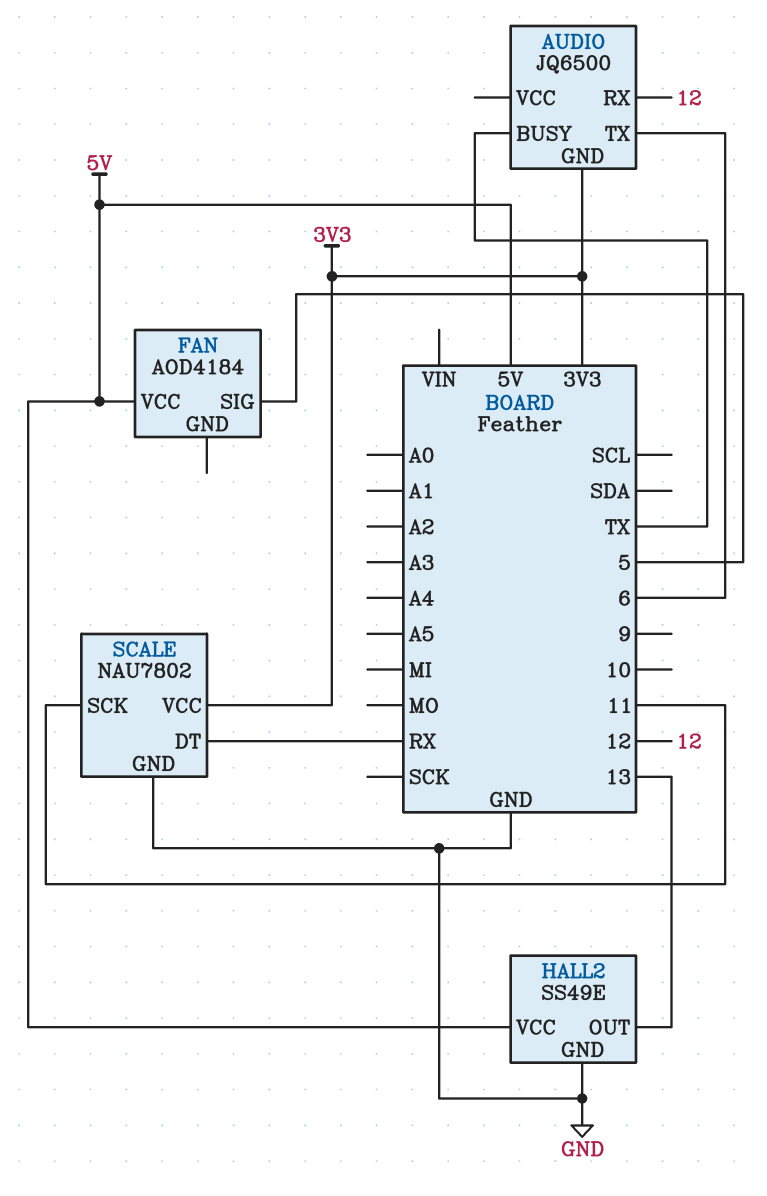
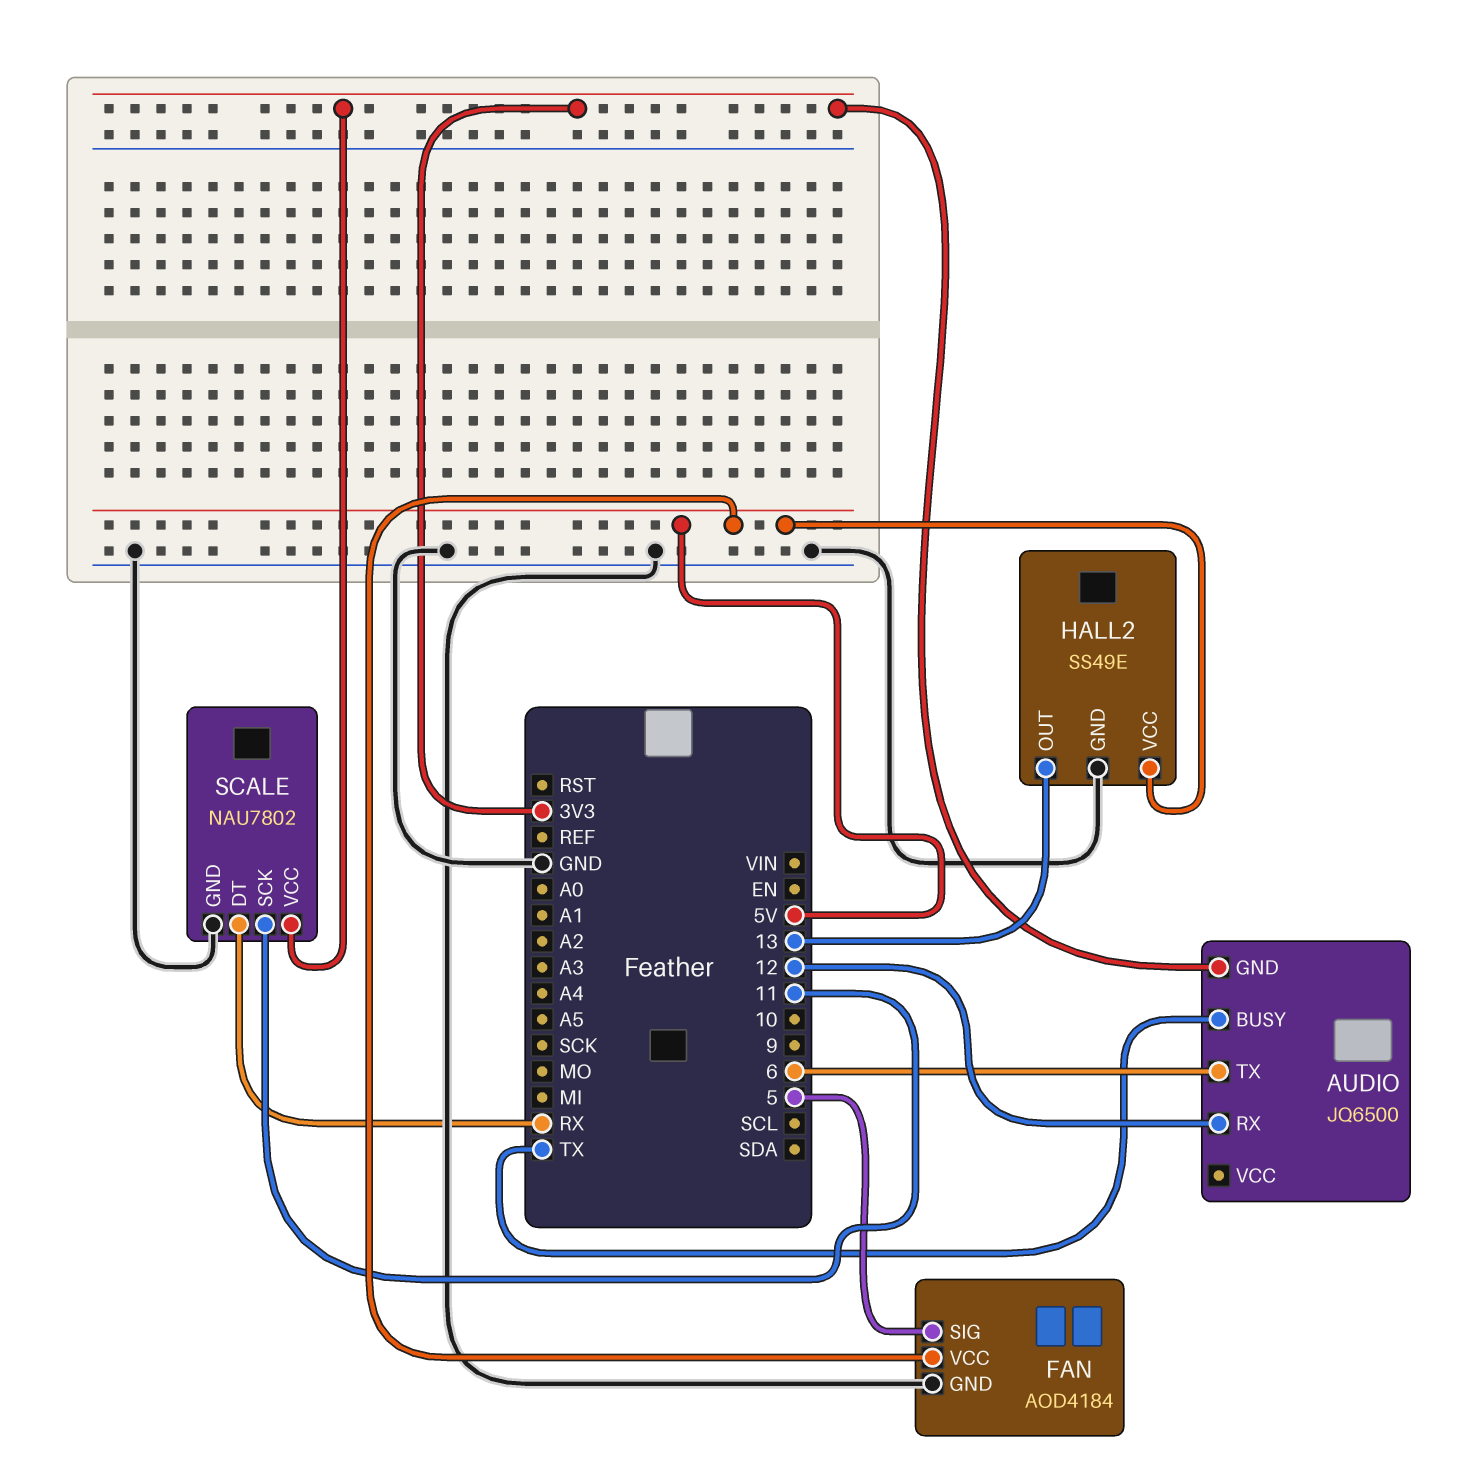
FAN pin GND: none -> GND

